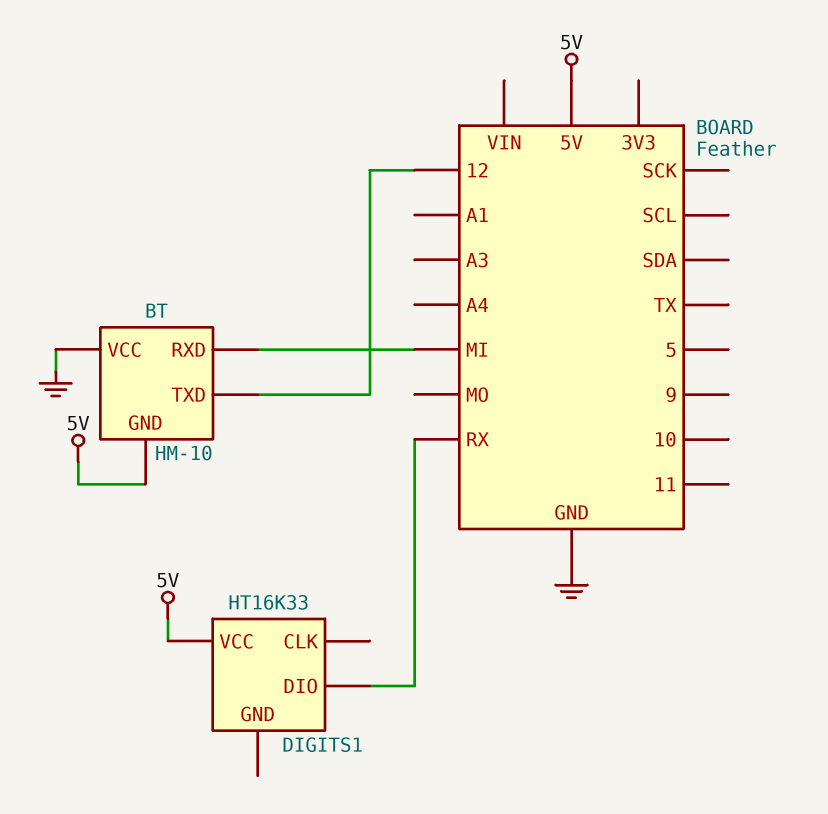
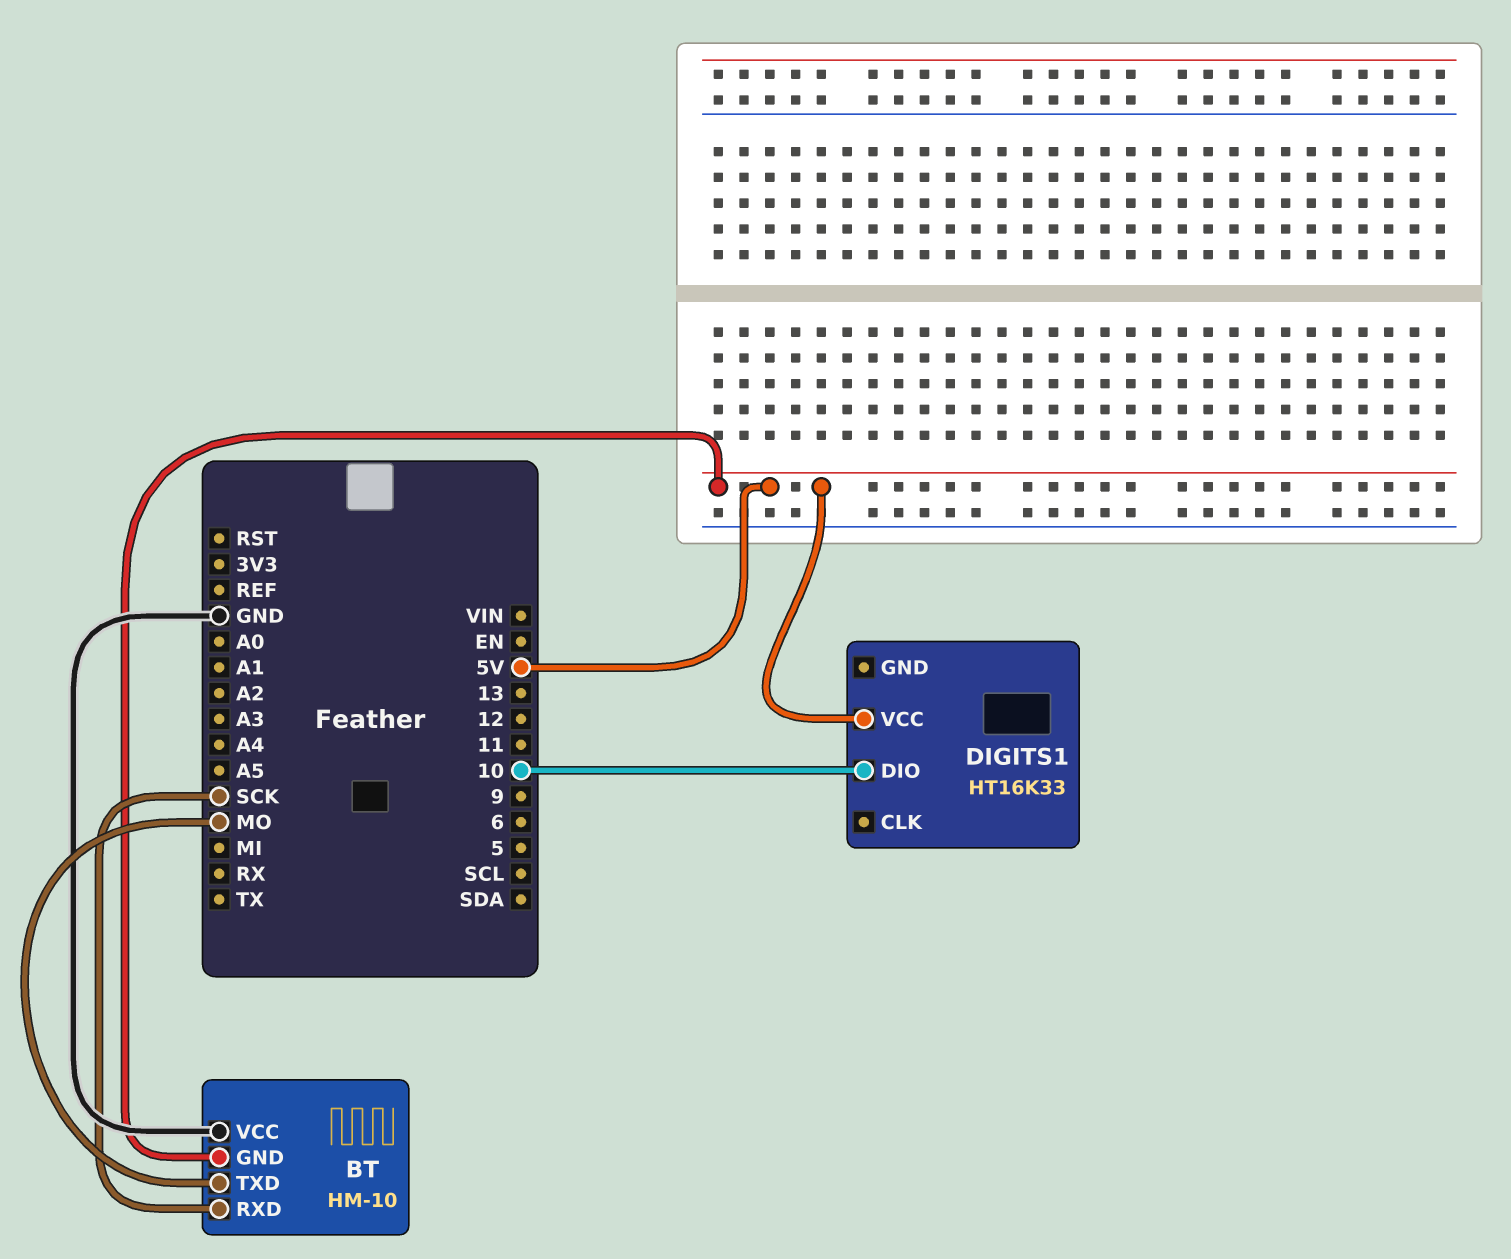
BT pin RXD: MI -> SCK
BT pin TXD: 12 -> MO
DIGITS1 pin DIO: RX -> 10

